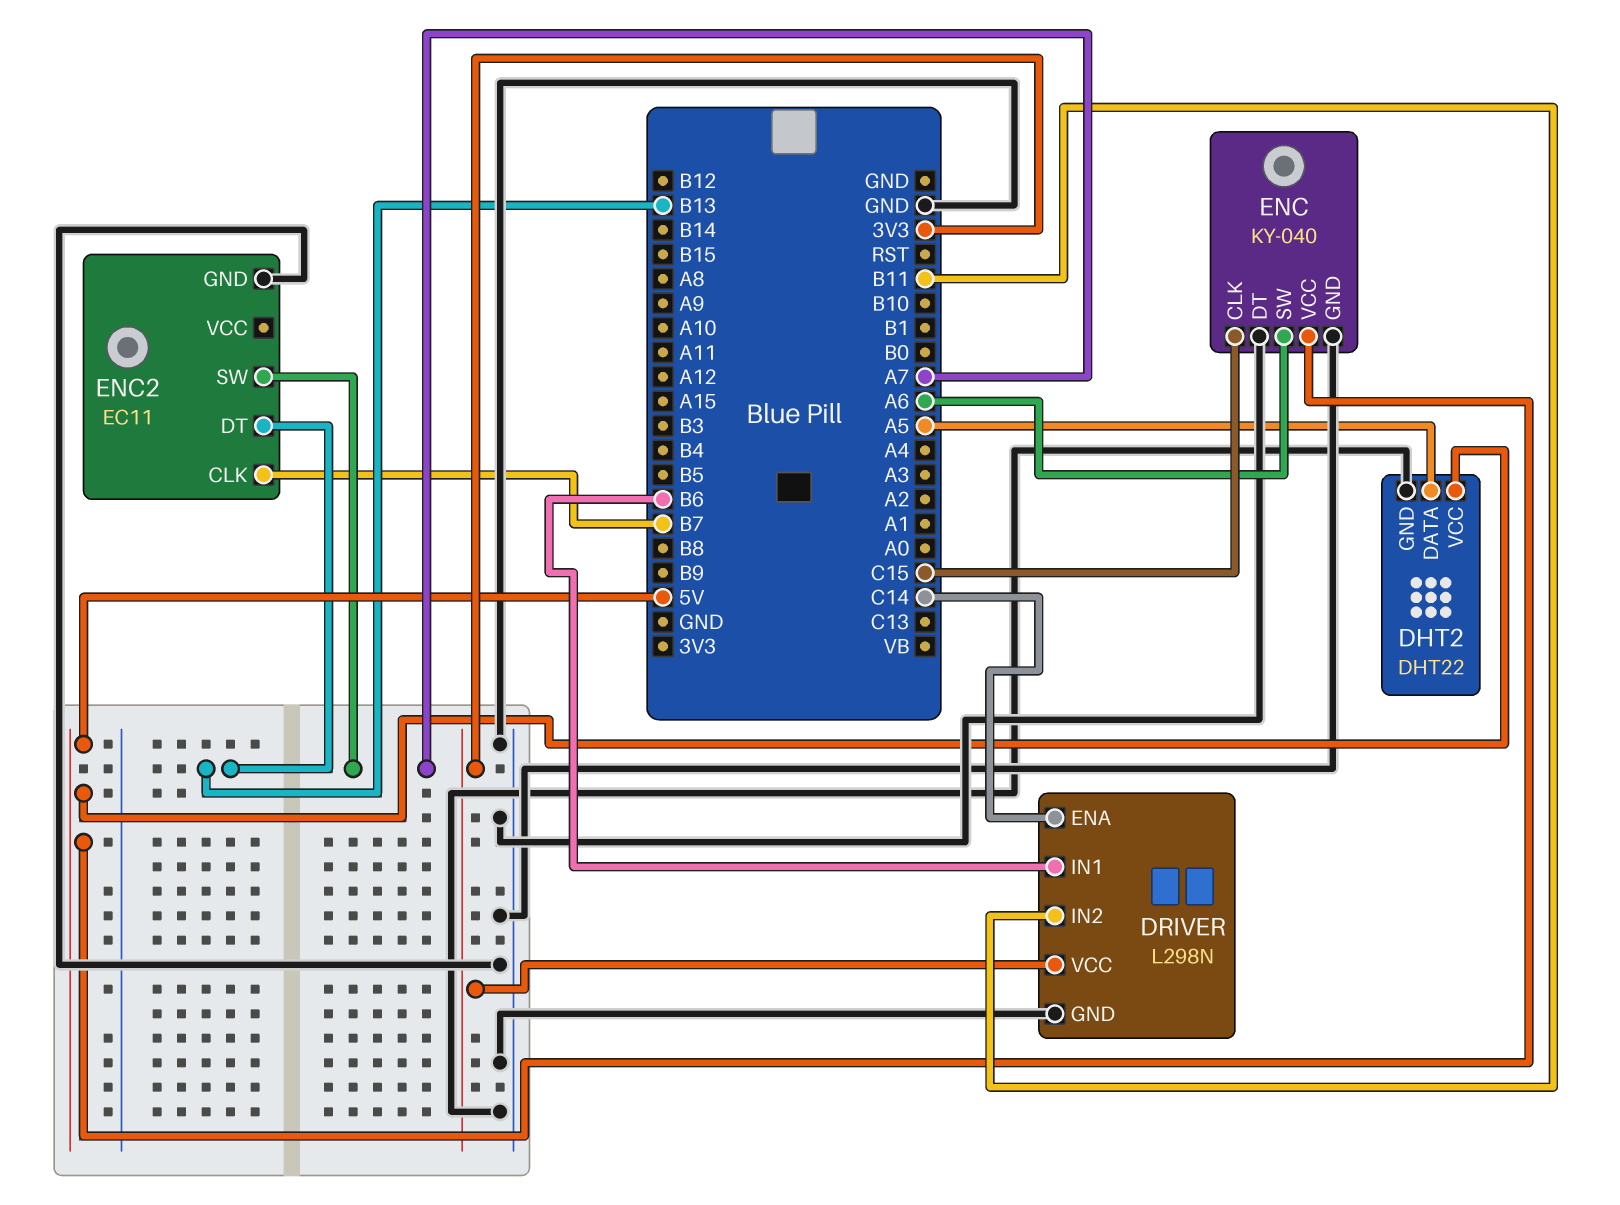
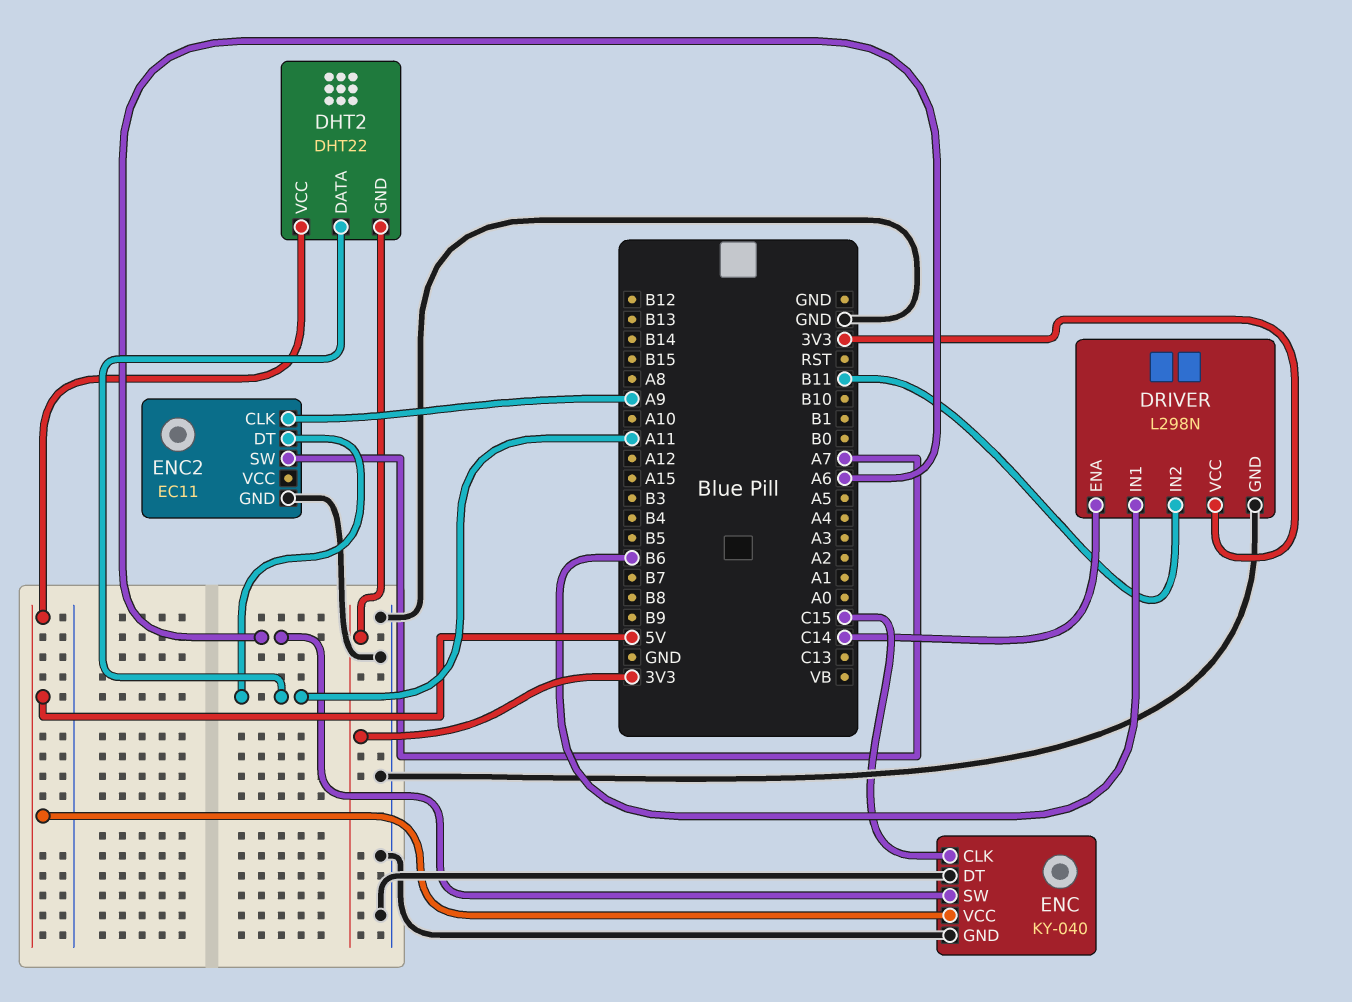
DHT2 pin DATA: A5 -> A11
DHT2 pin GND: GND -> 3V3
ENC2 pin CLK: B7 -> A9
ENC2 pin DT: B13 -> A11

